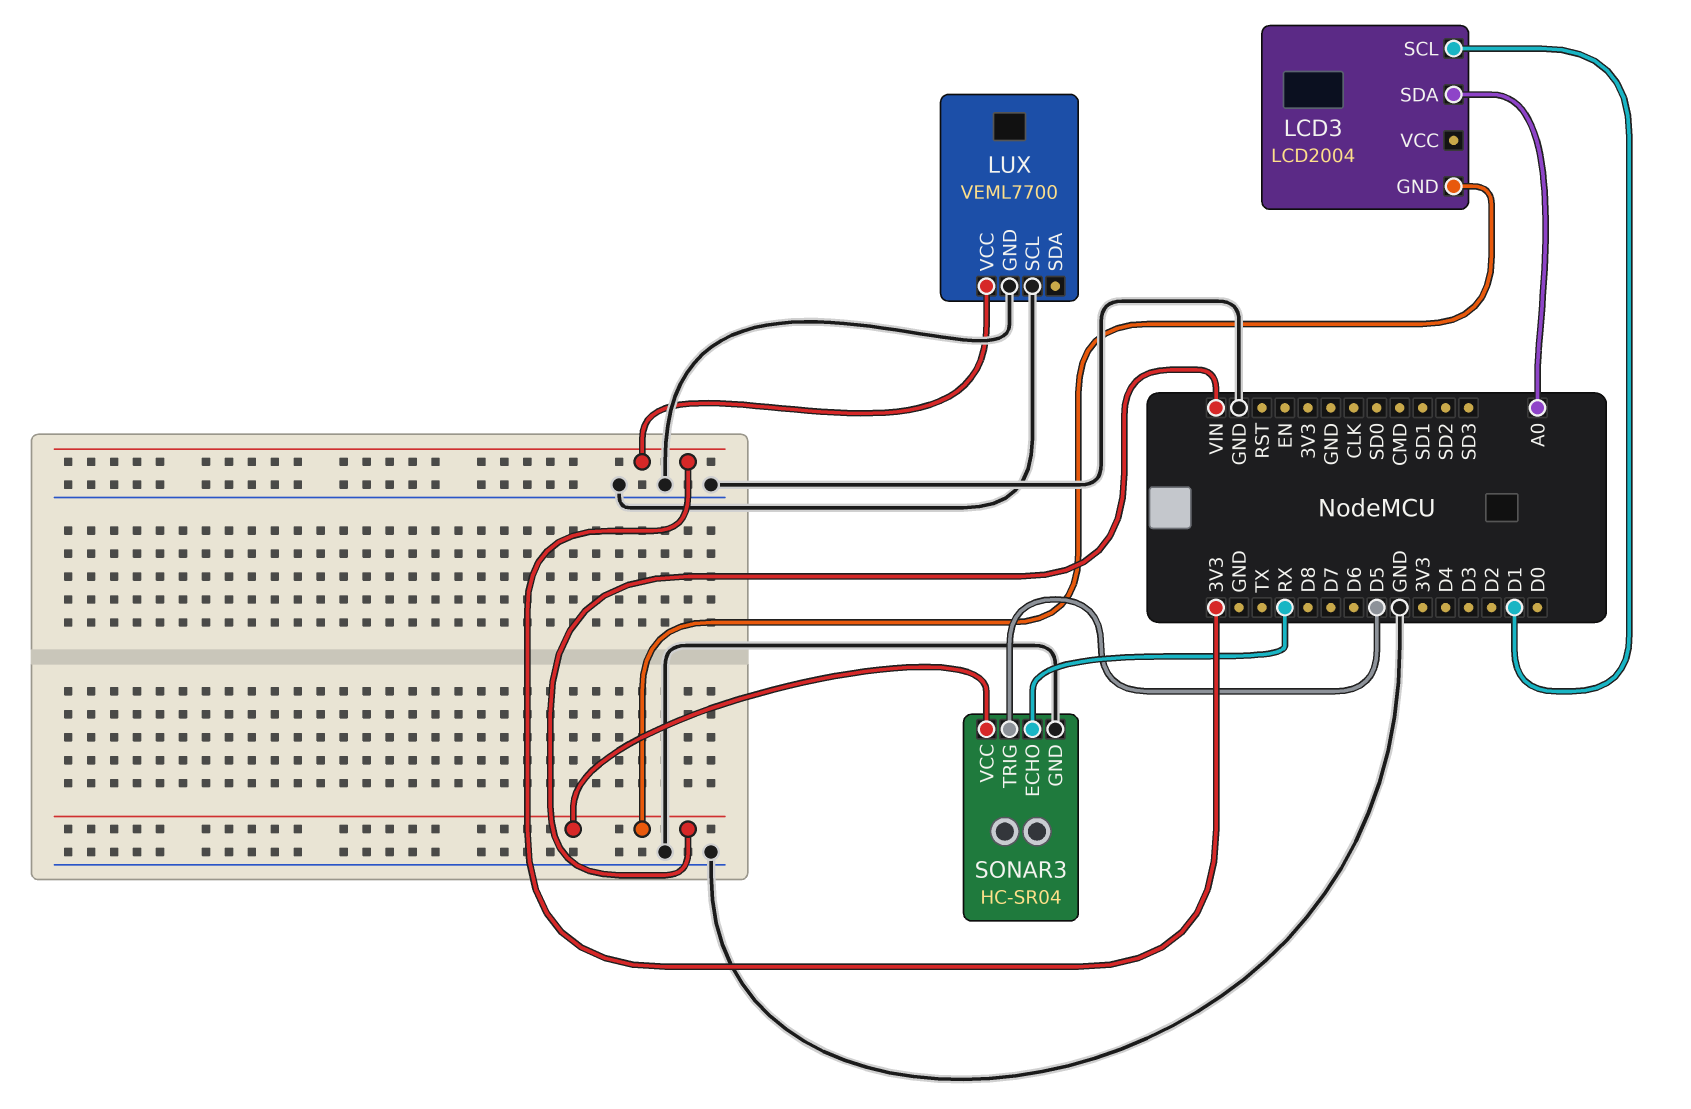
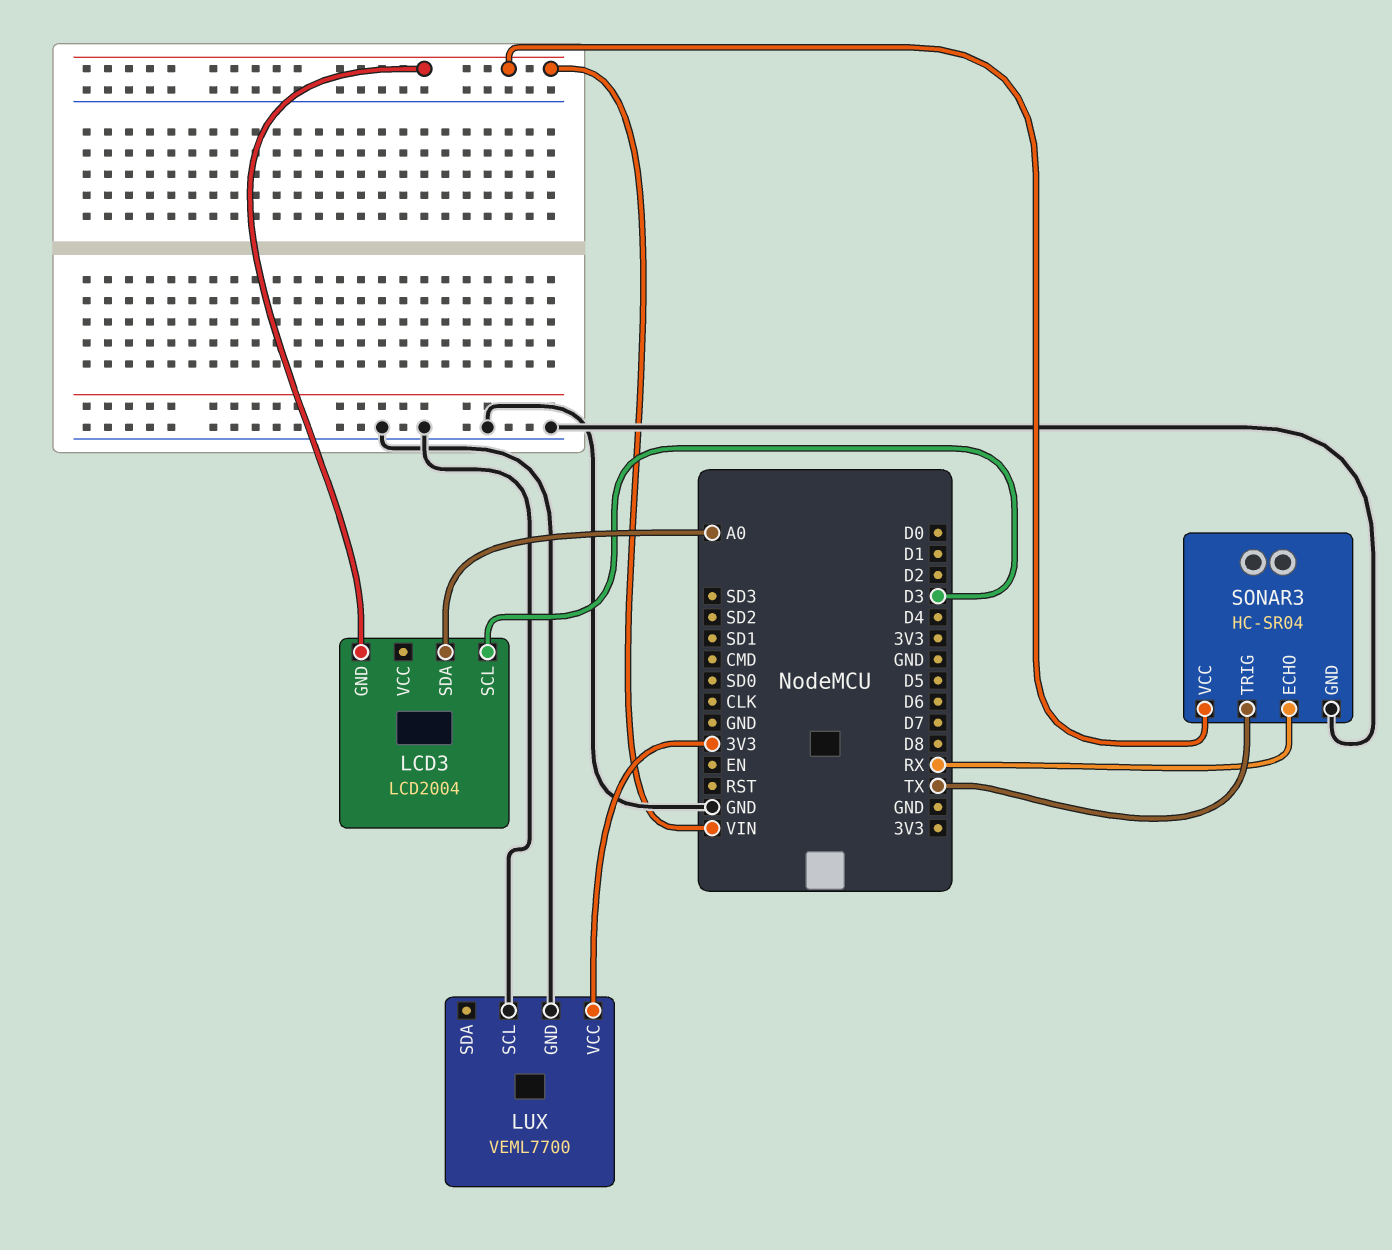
LCD3 pin SCL: D1 -> D3
SONAR3 pin TRIG: D5 -> TX

